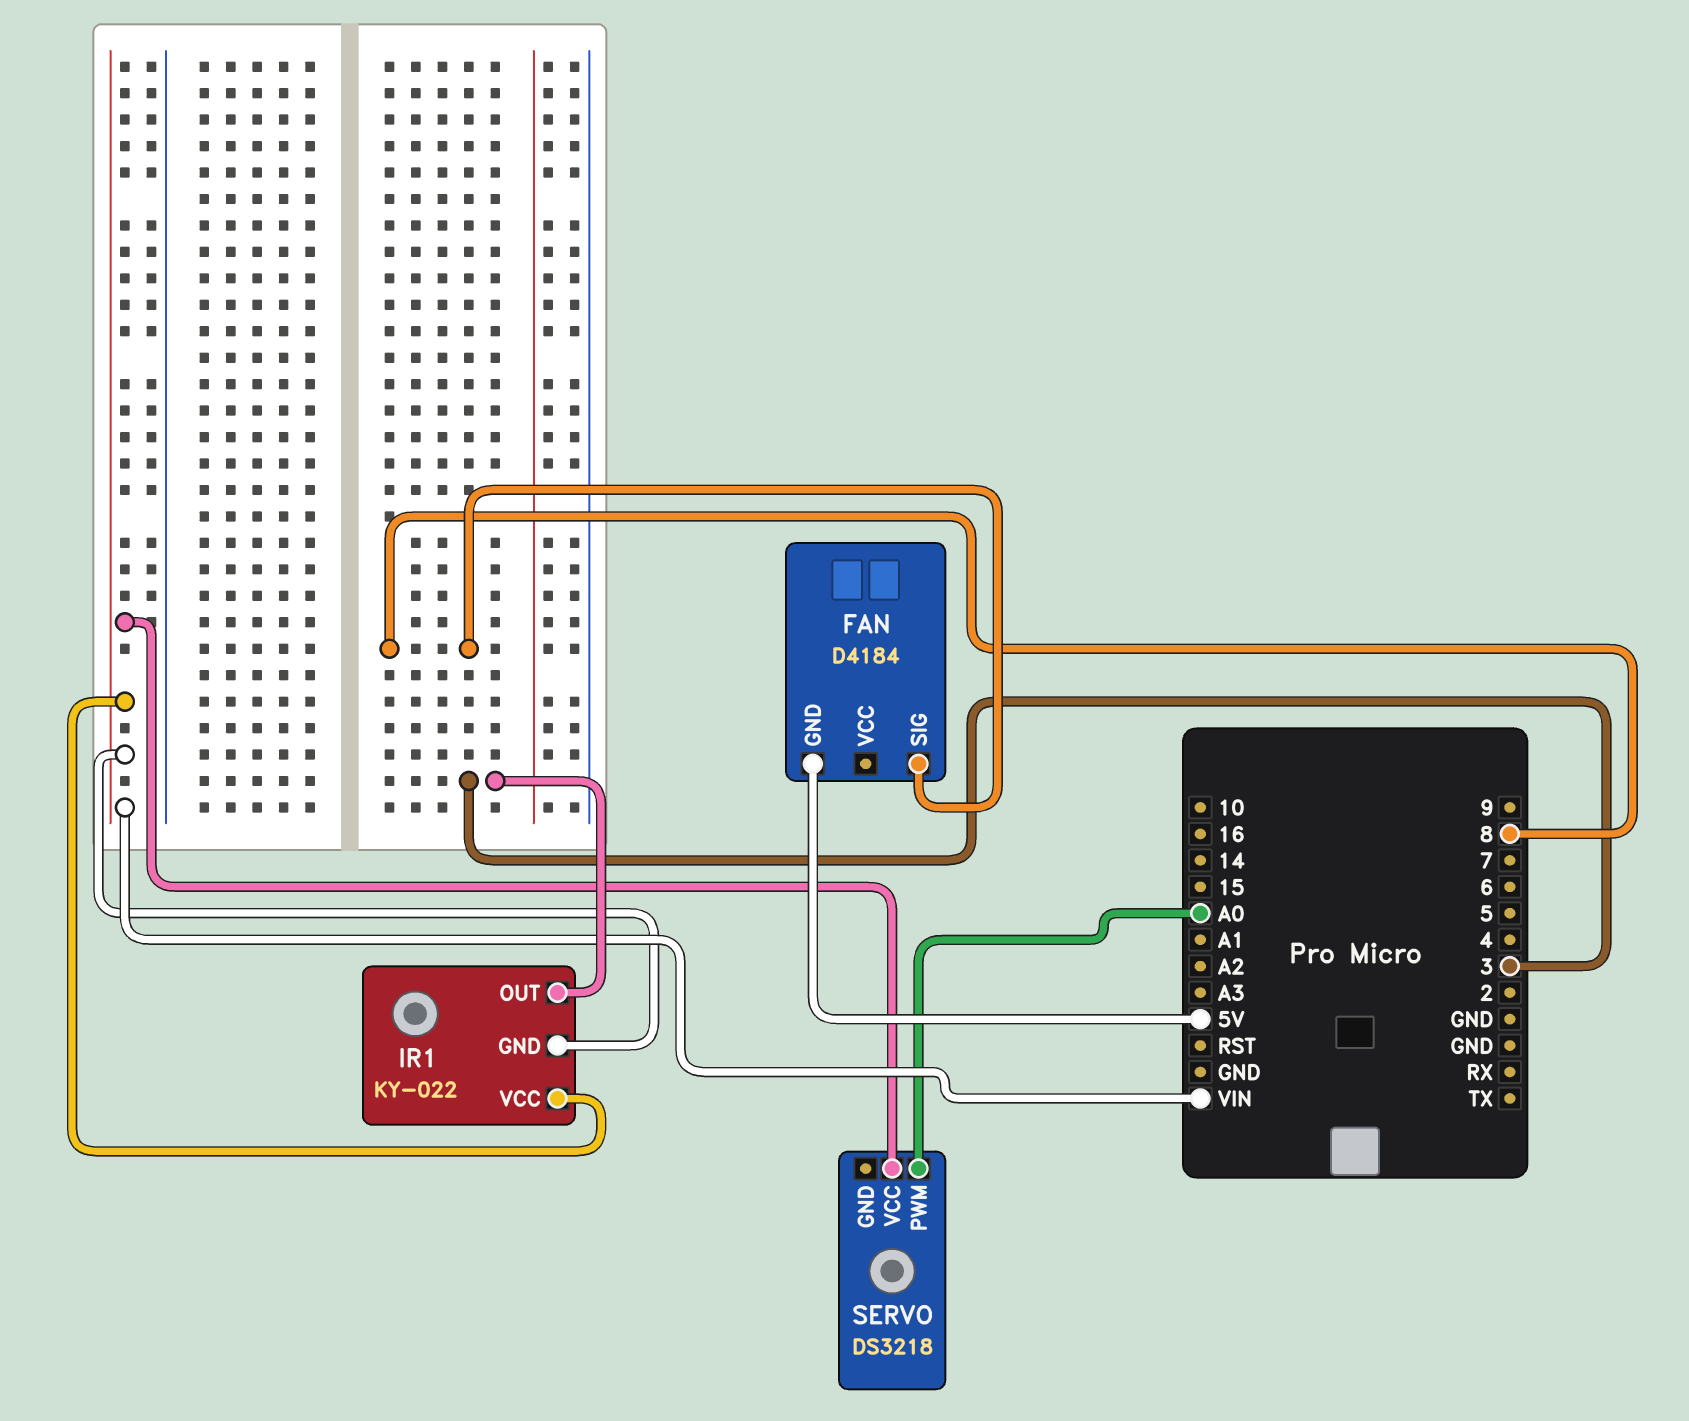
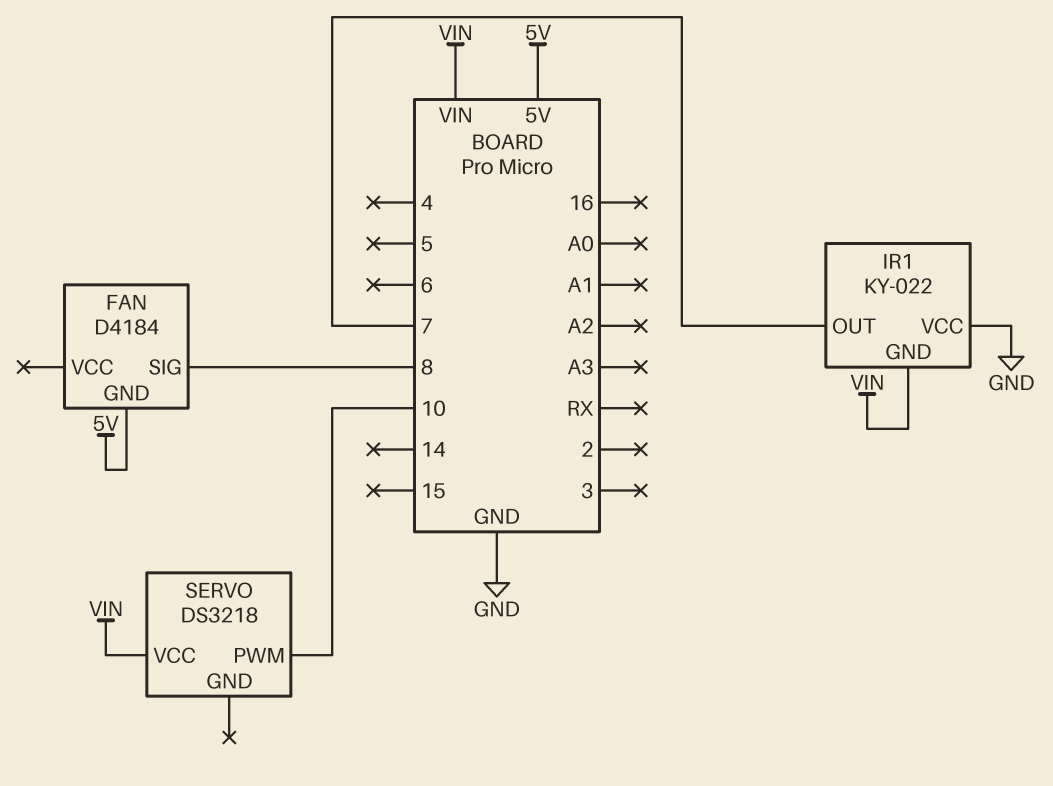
IR1 pin OUT: 3 -> 7
IR1 pin VCC: VIN -> GND
SERVO pin PWM: A0 -> 10

